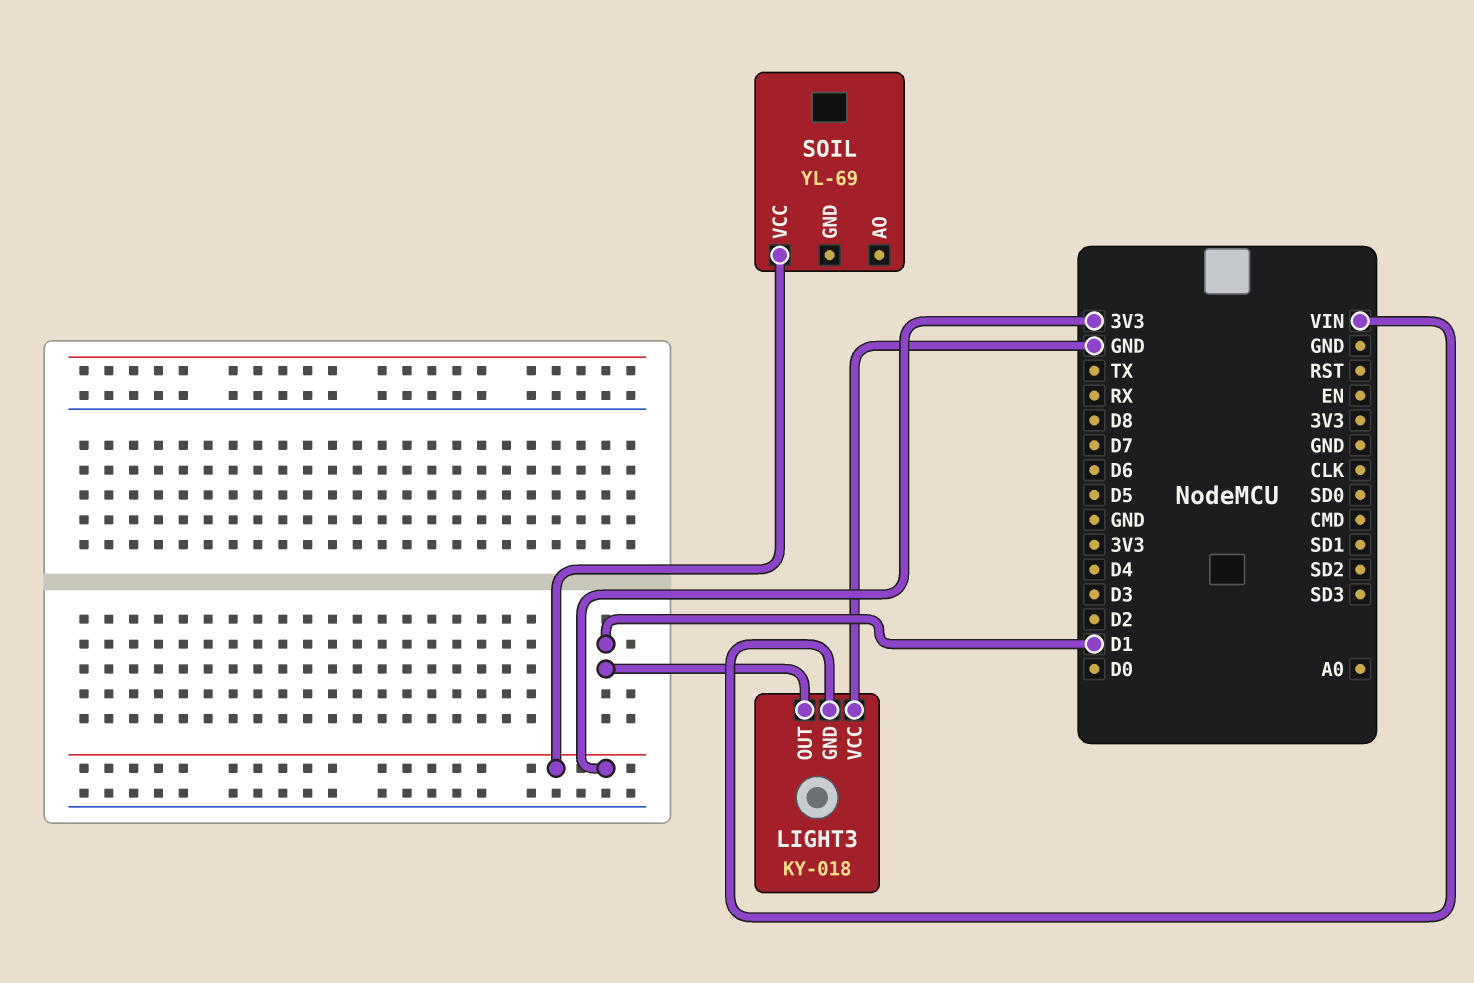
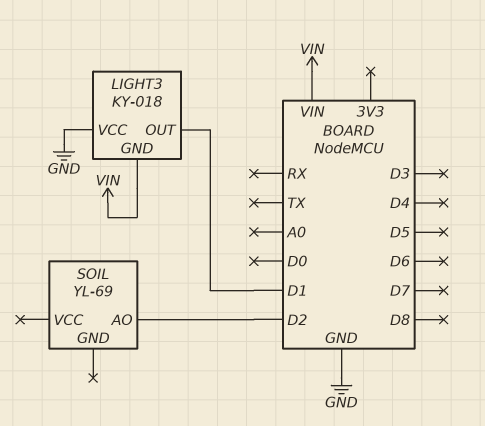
SOIL pin AO: none -> D2
SOIL pin VCC: 3V3 -> none

